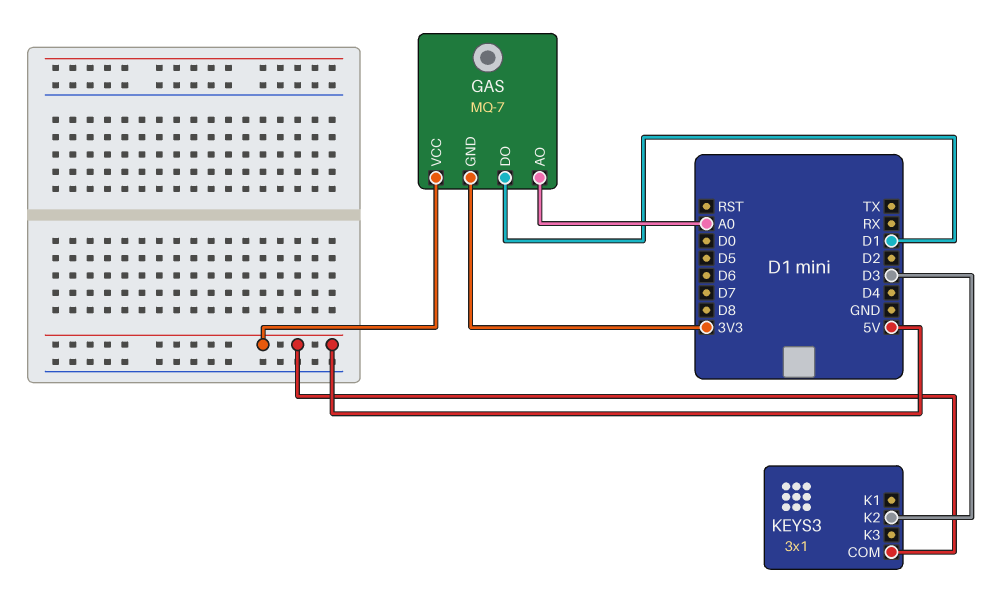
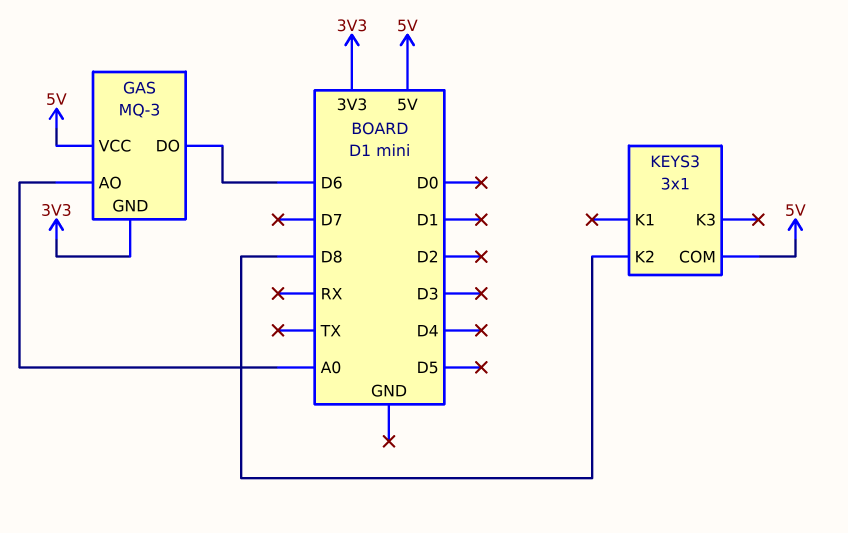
GAS: MQ-7 -> MQ-3
GAS pin DO: D1 -> D6
KEYS3 pin K2: D3 -> D8

